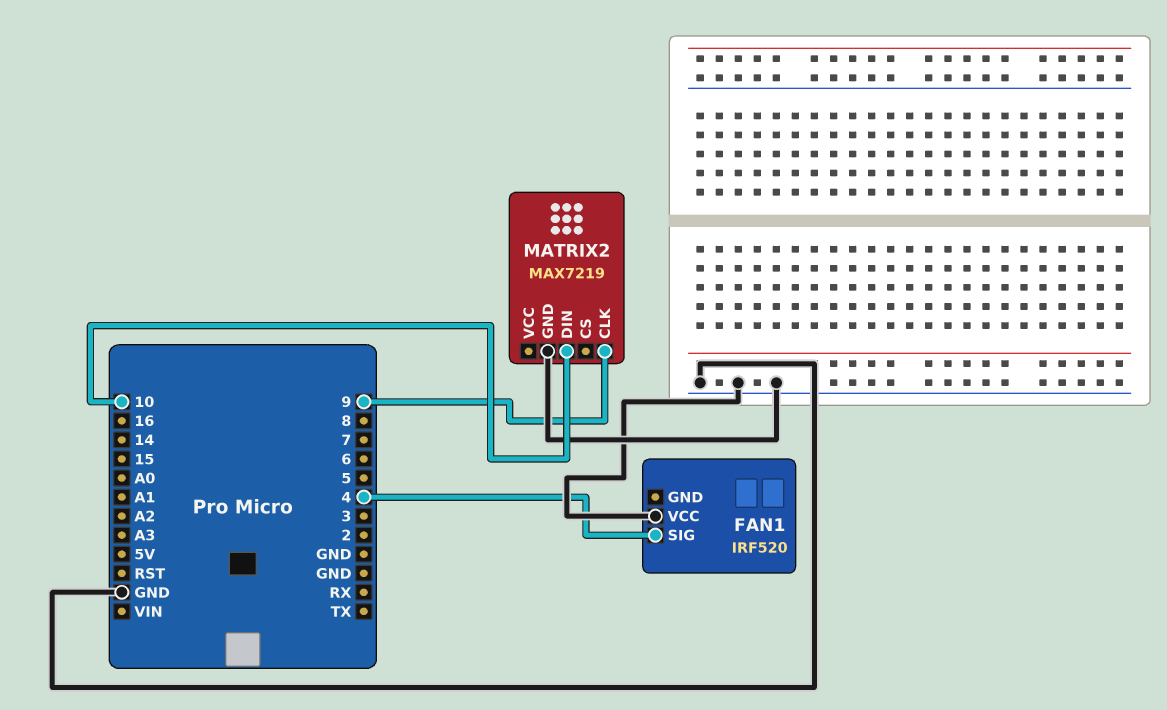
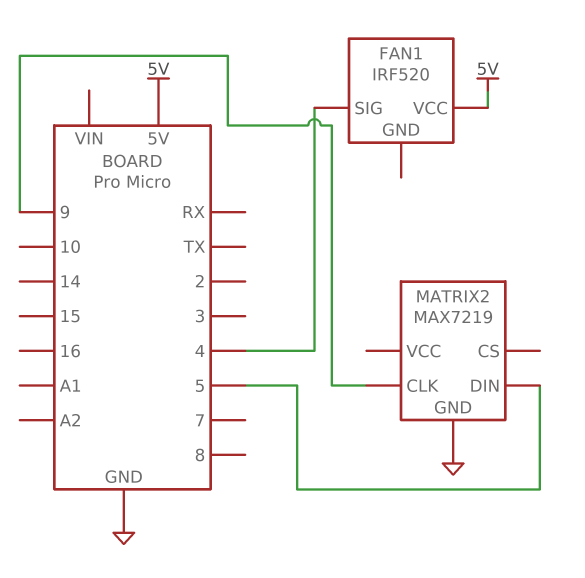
FAN1 pin VCC: GND -> 5V
MATRIX2 pin DIN: 10 -> 5

